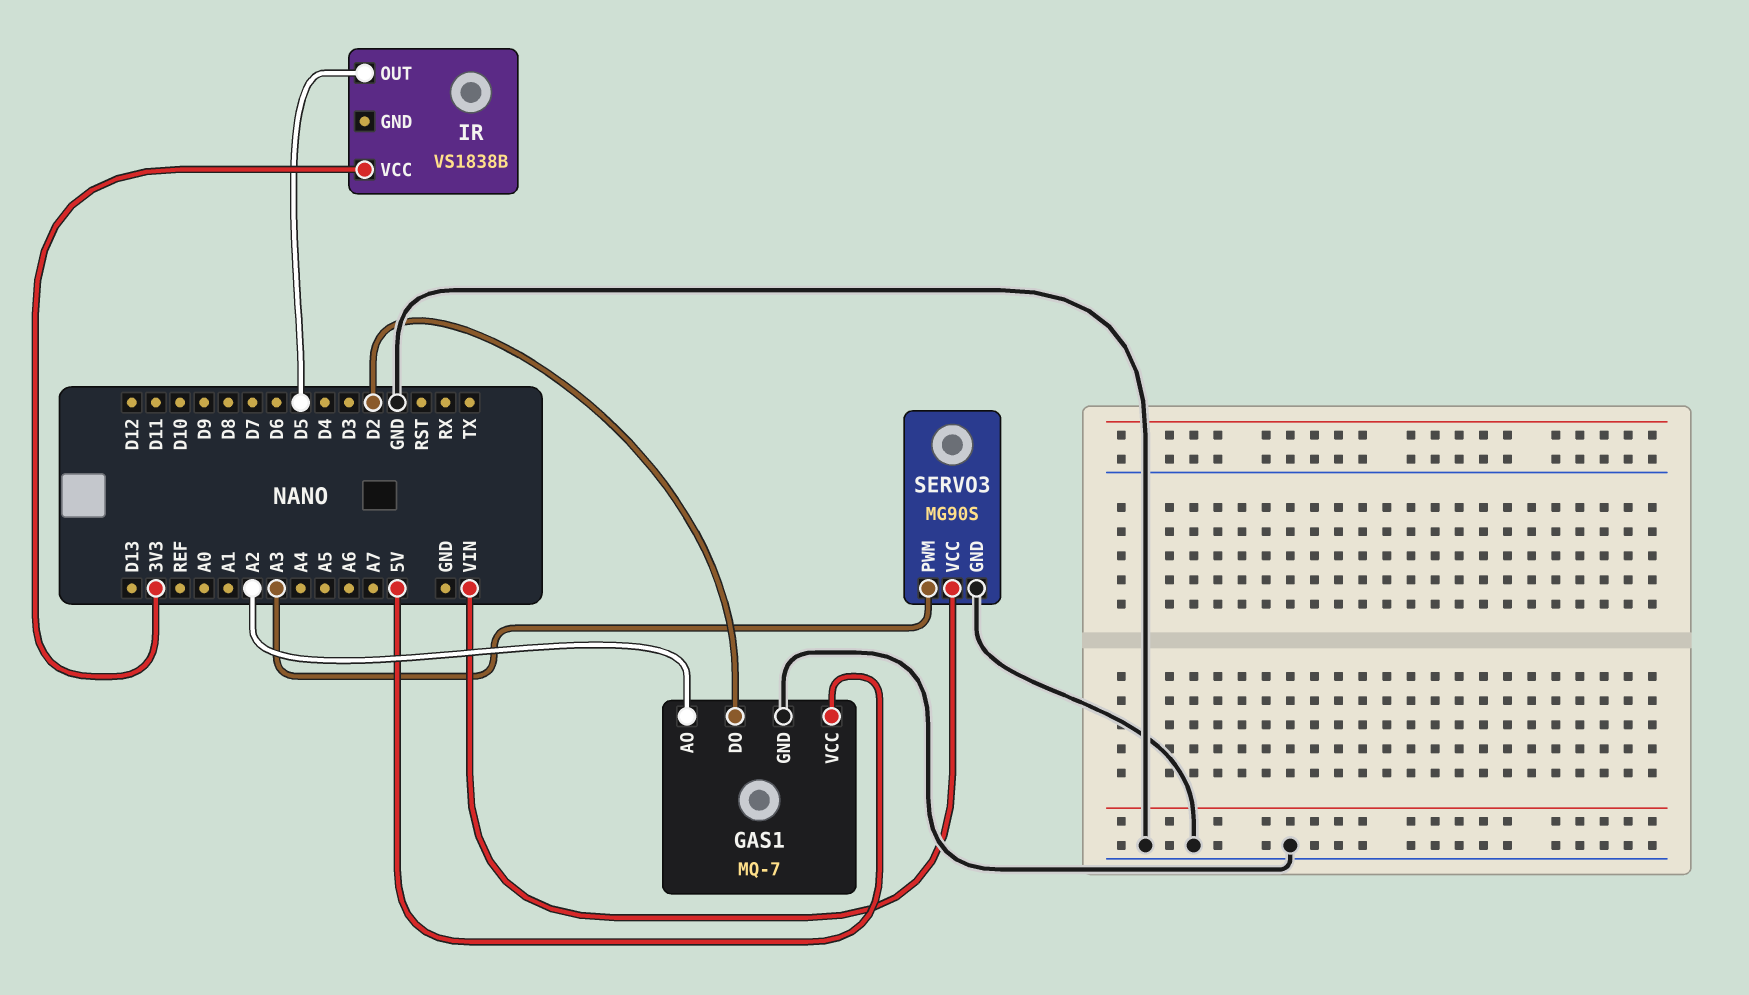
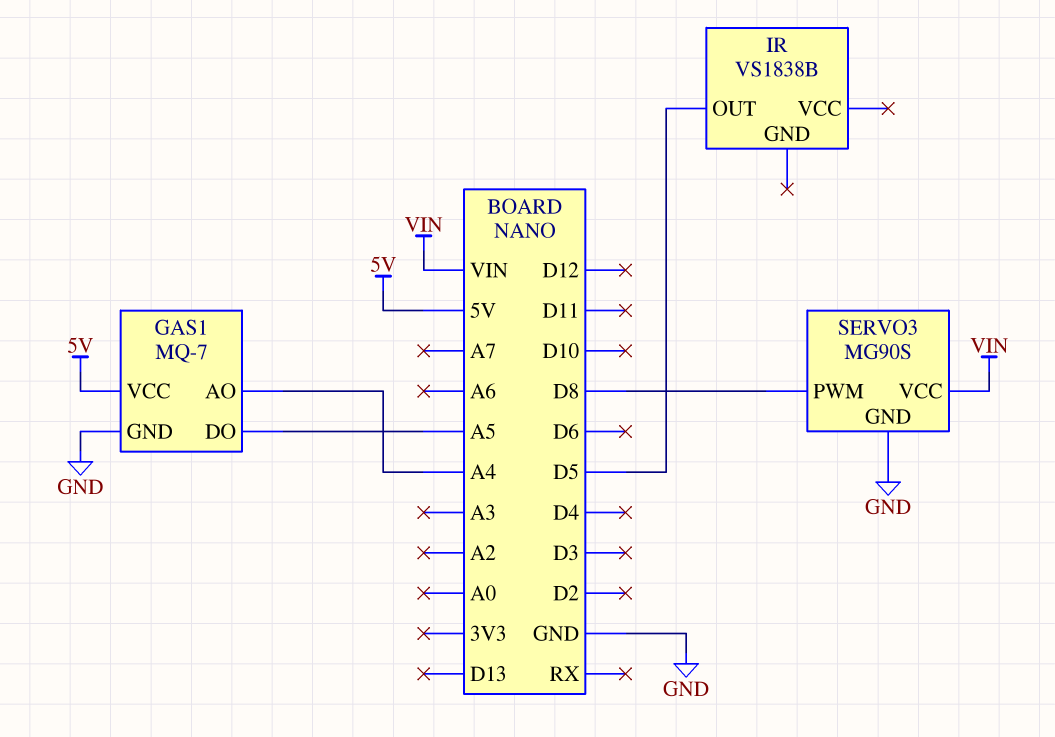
GAS1 pin AO: A2 -> A4
GAS1 pin DO: D2 -> A5
IR pin VCC: 3V3 -> none
SERVO3 pin PWM: A3 -> D8

